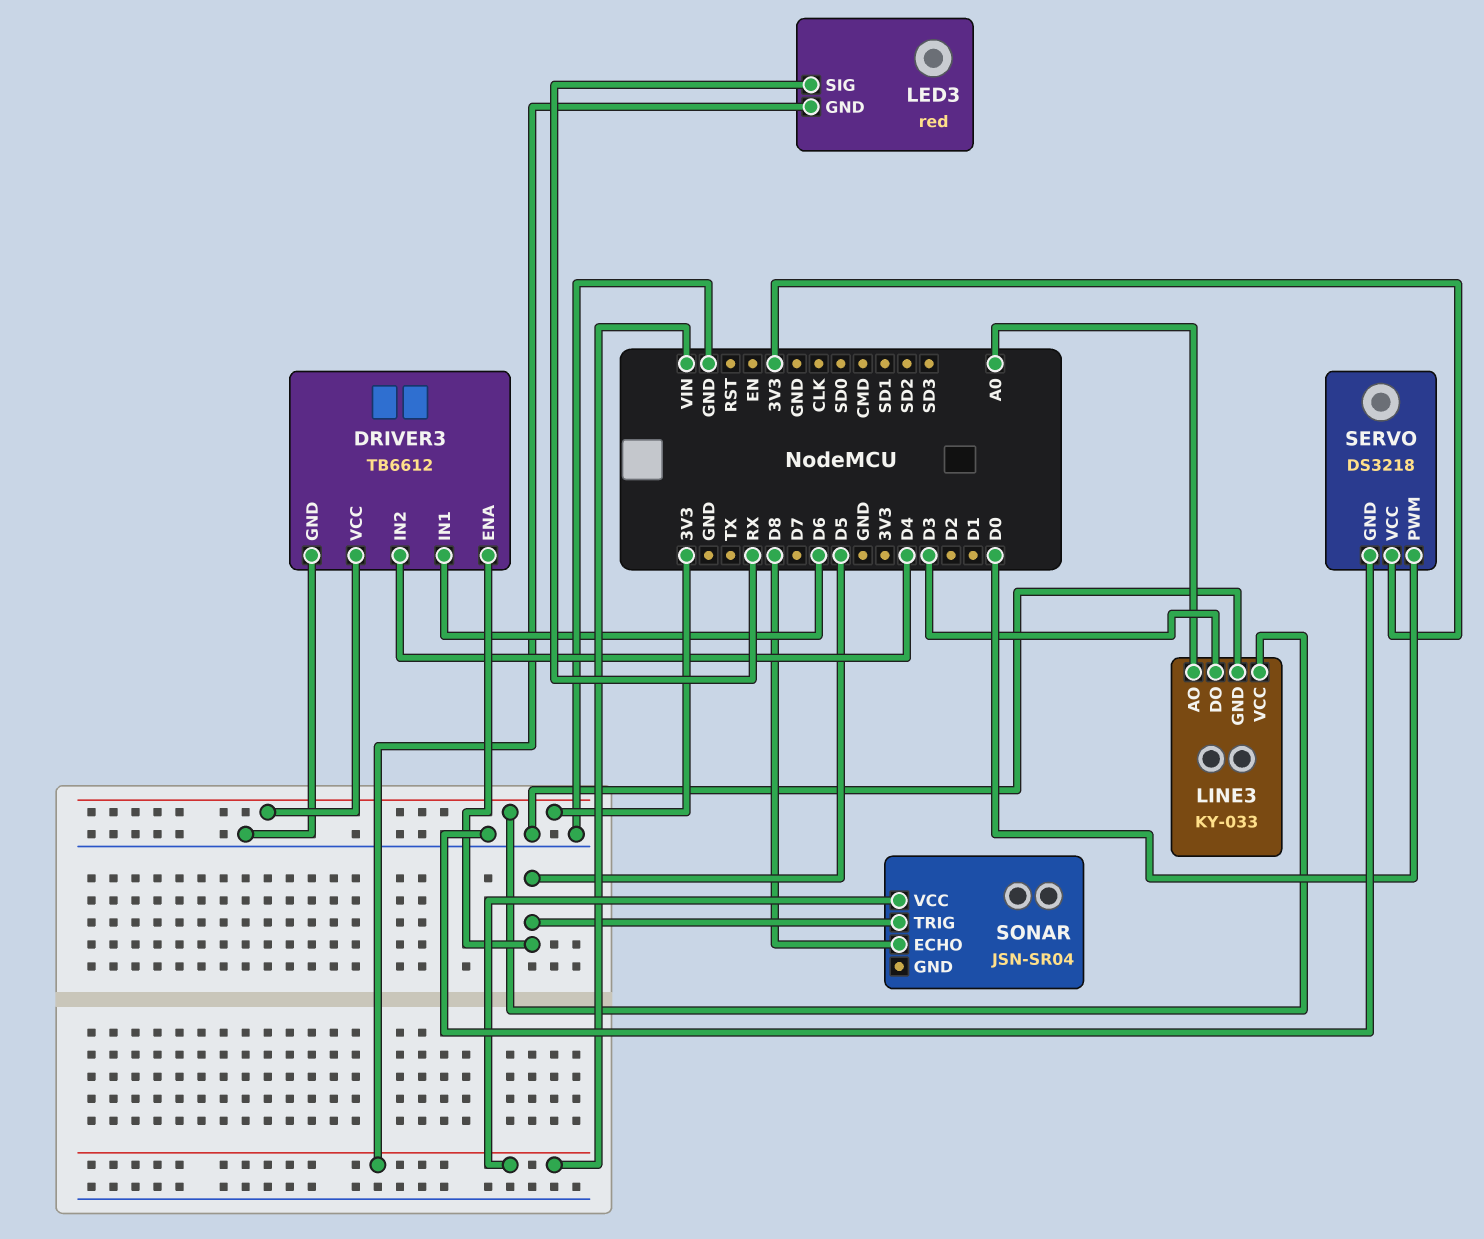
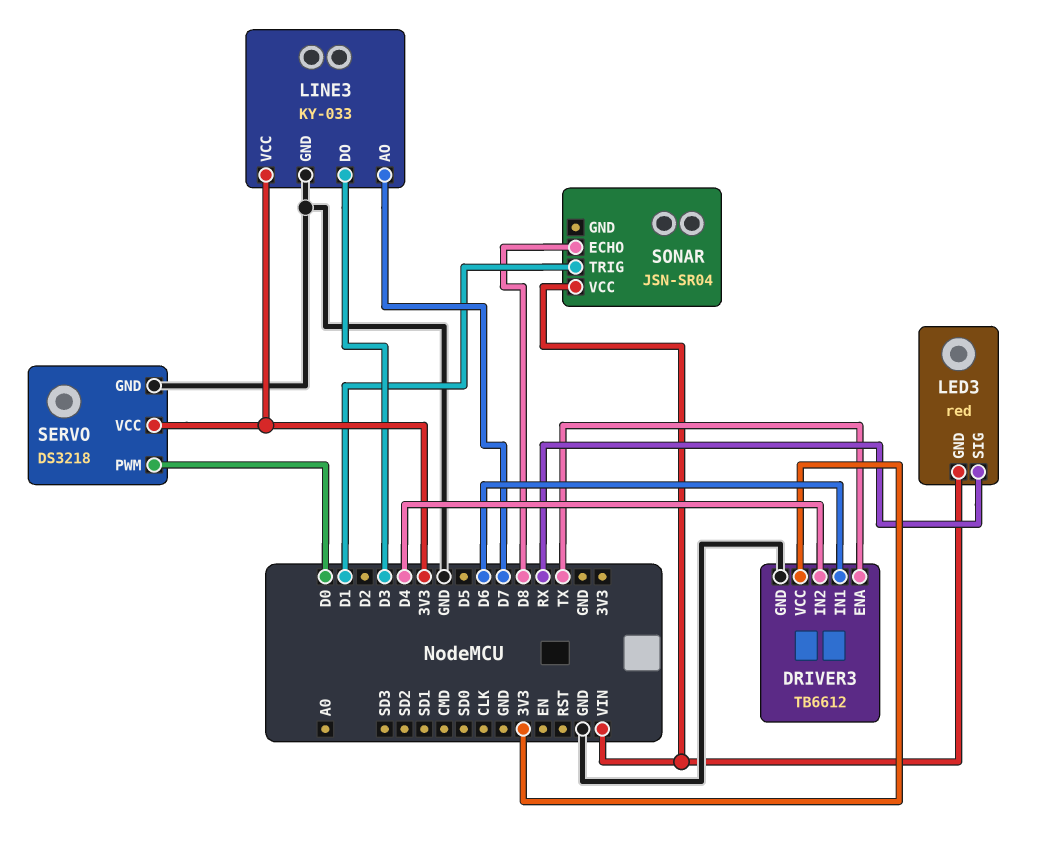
DRIVER3 pin ENA: D5 -> TX
LINE3 pin AO: A0 -> D7
SONAR pin TRIG: D5 -> D1

